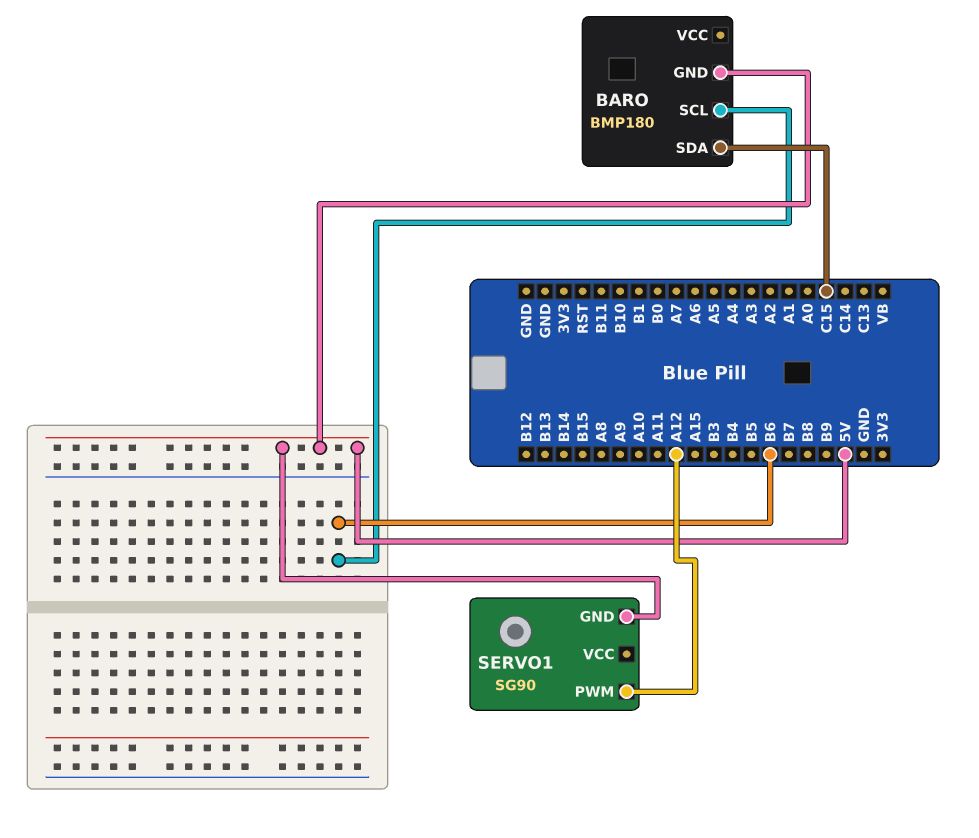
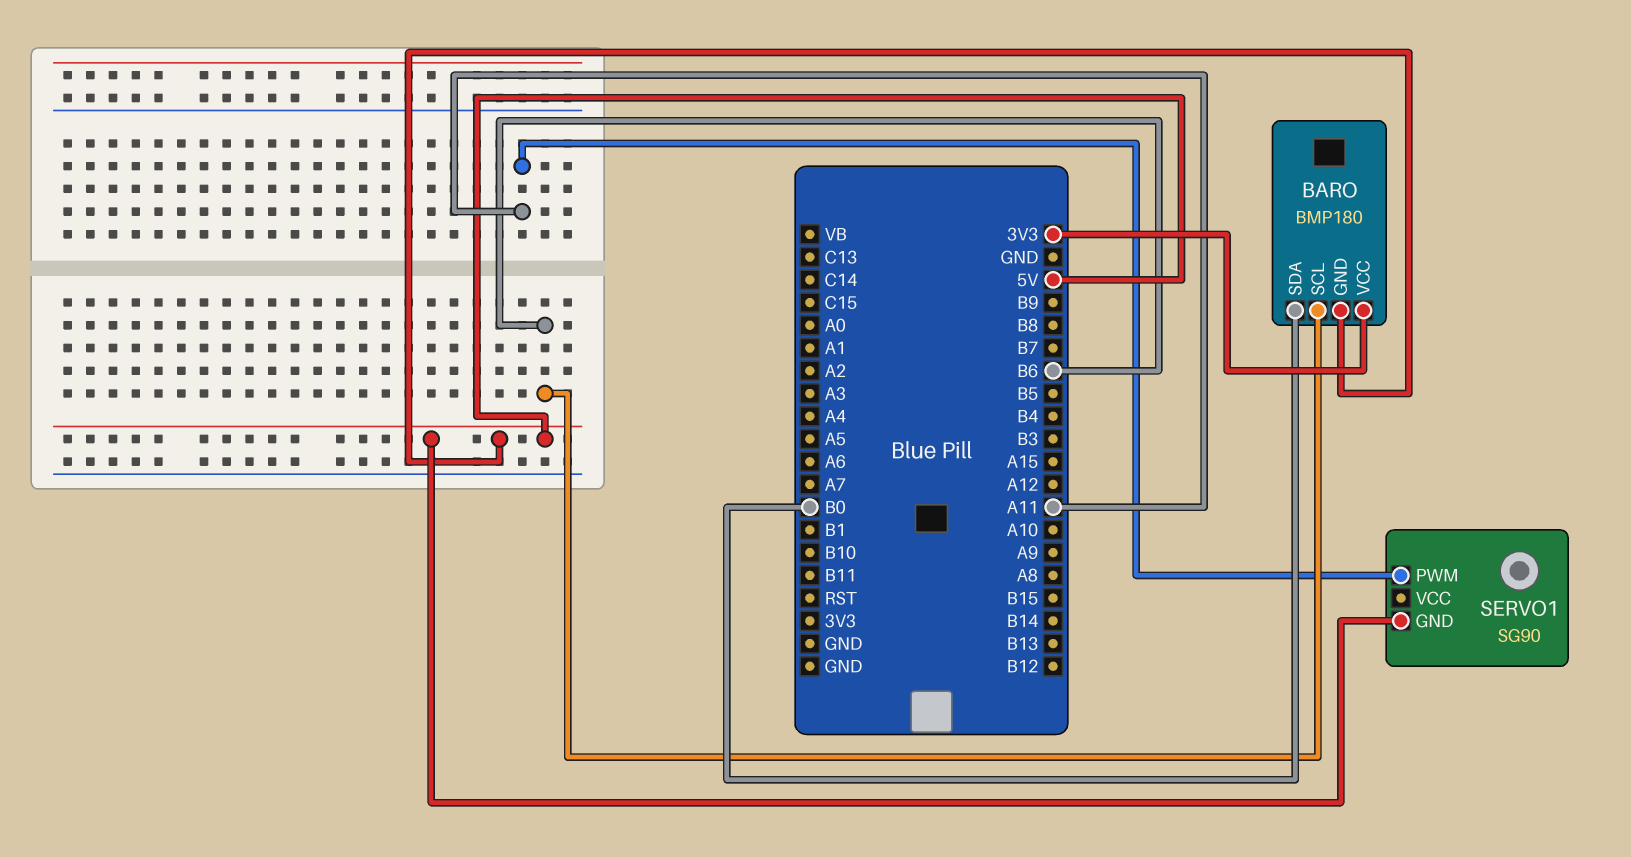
BARO pin SDA: C15 -> B0
BARO pin VCC: none -> 3V3
SERVO1 pin PWM: A12 -> A11

